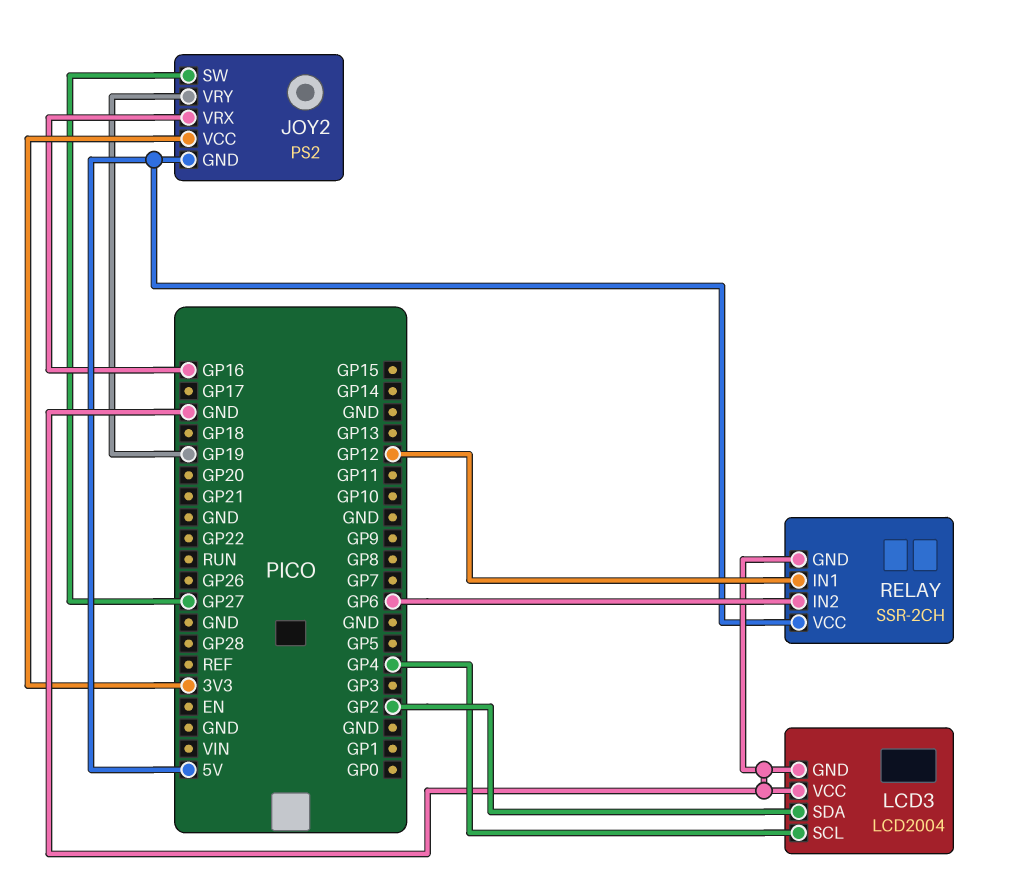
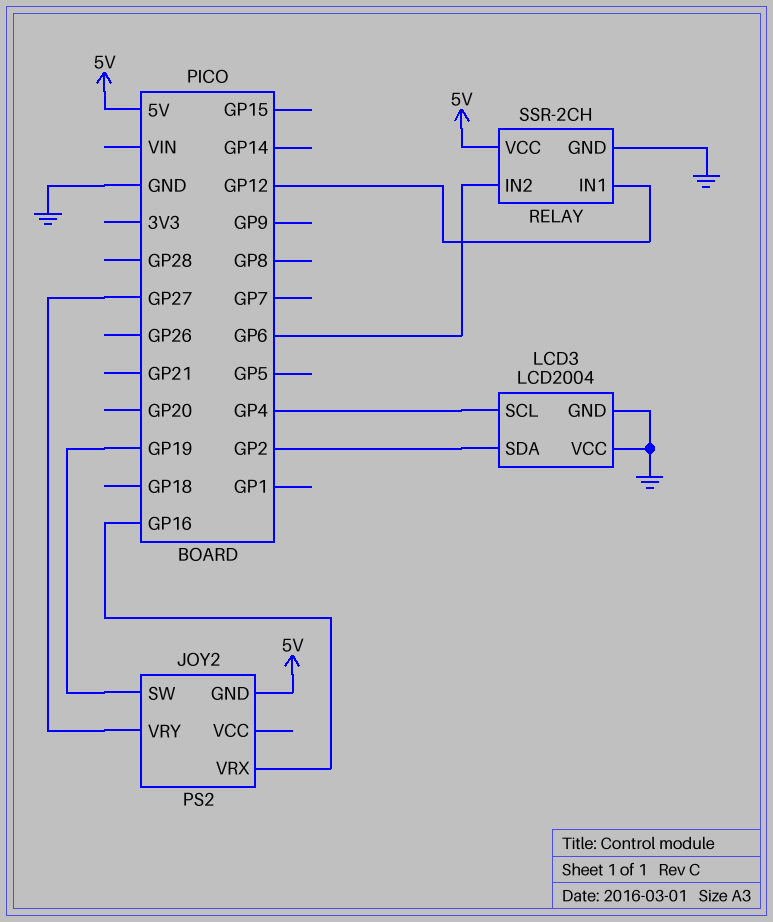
JOY2 pin SW: GP27 -> GP19
JOY2 pin VCC: 3V3 -> none
JOY2 pin VRY: GP19 -> GP27

